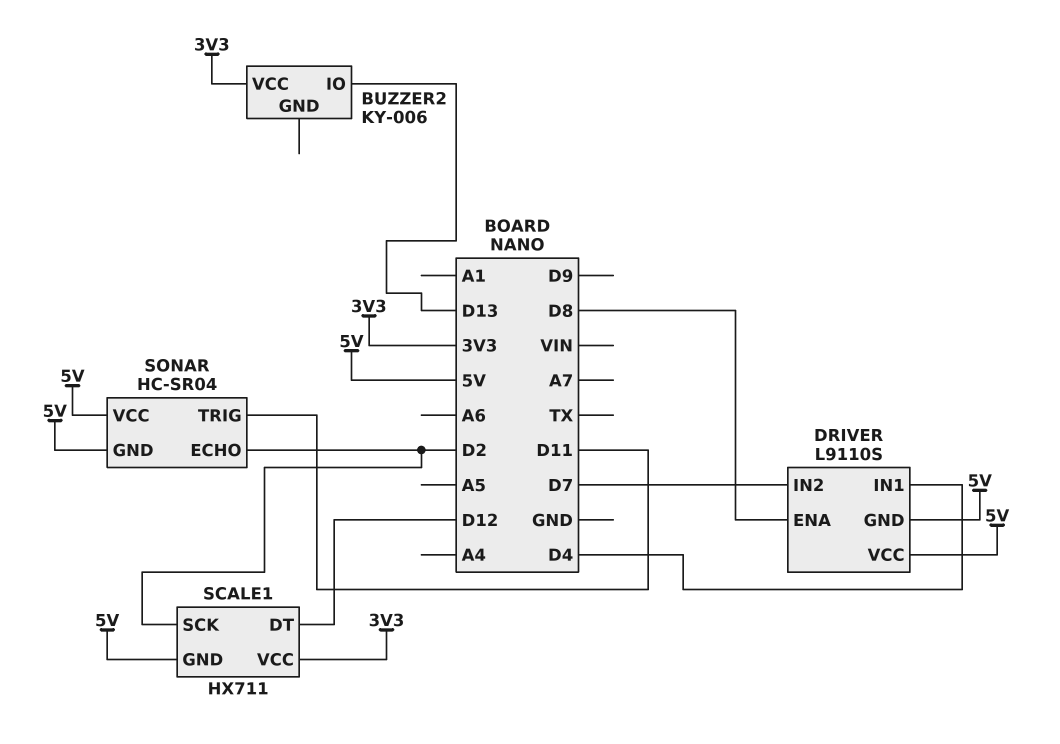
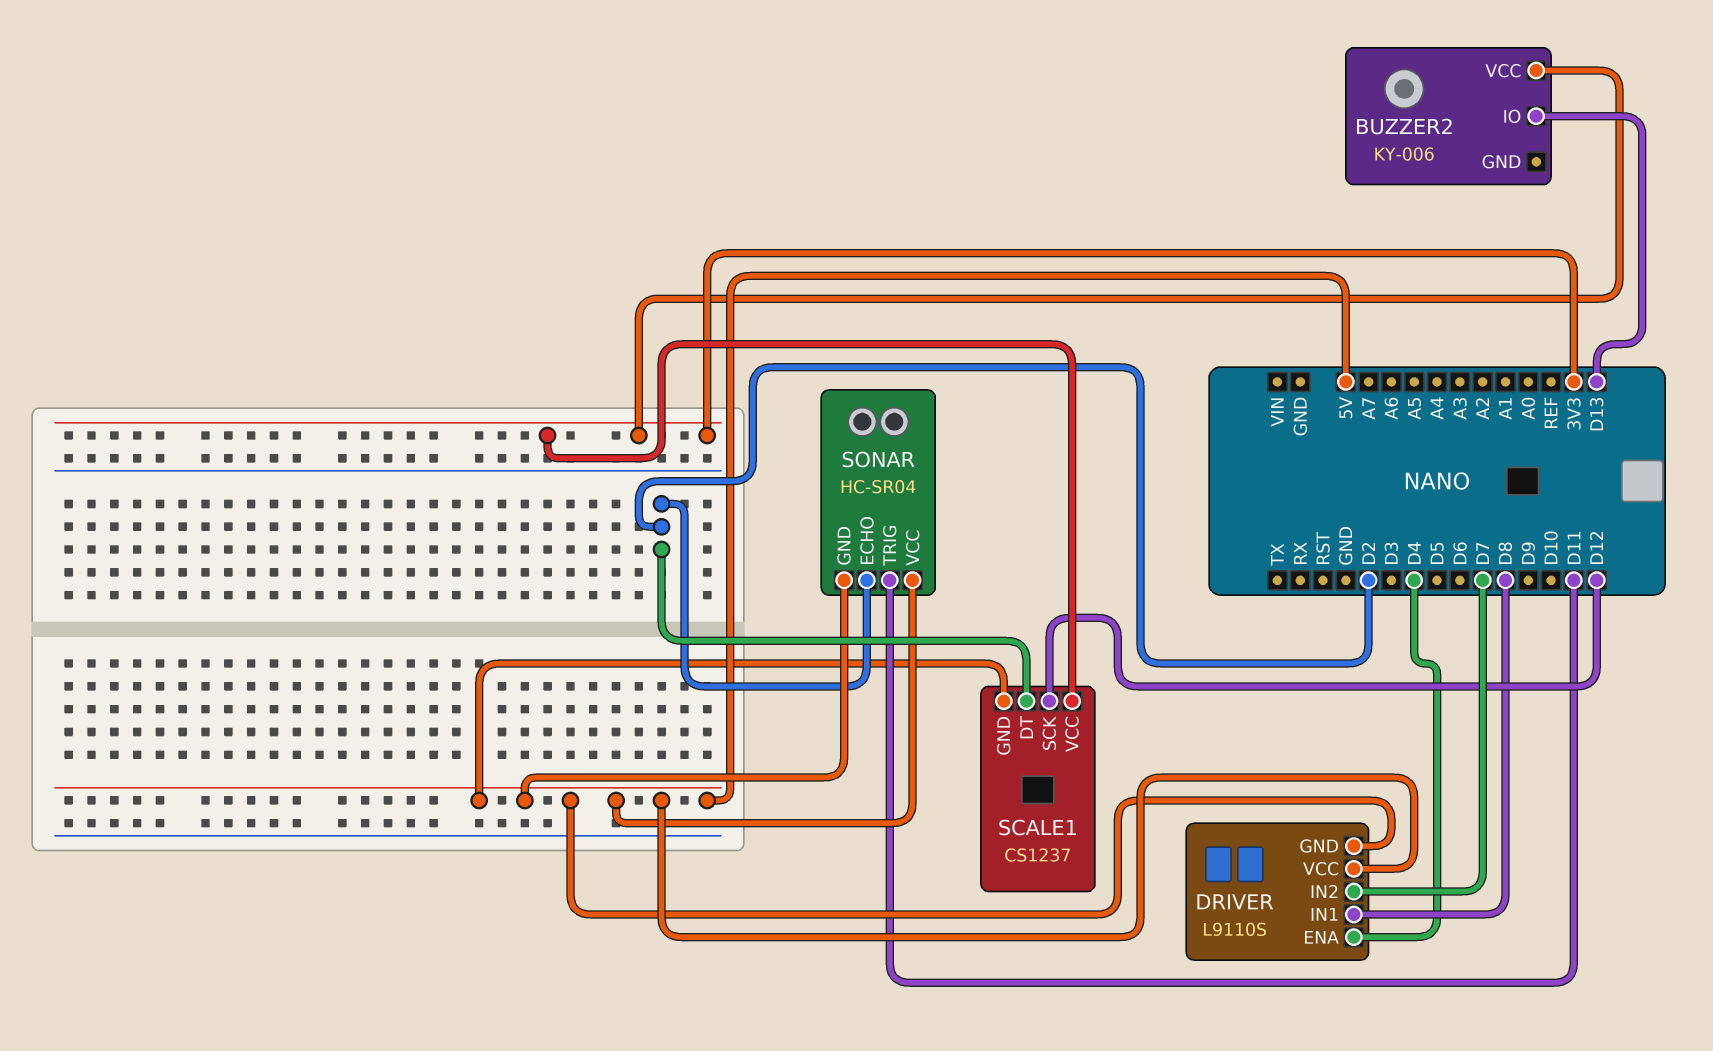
DRIVER pin ENA: D8 -> D4
DRIVER pin IN1: D4 -> D8
SCALE1: HX711 -> CS1237
SCALE1 pin DT: D12 -> D2
SCALE1 pin SCK: D2 -> D12

